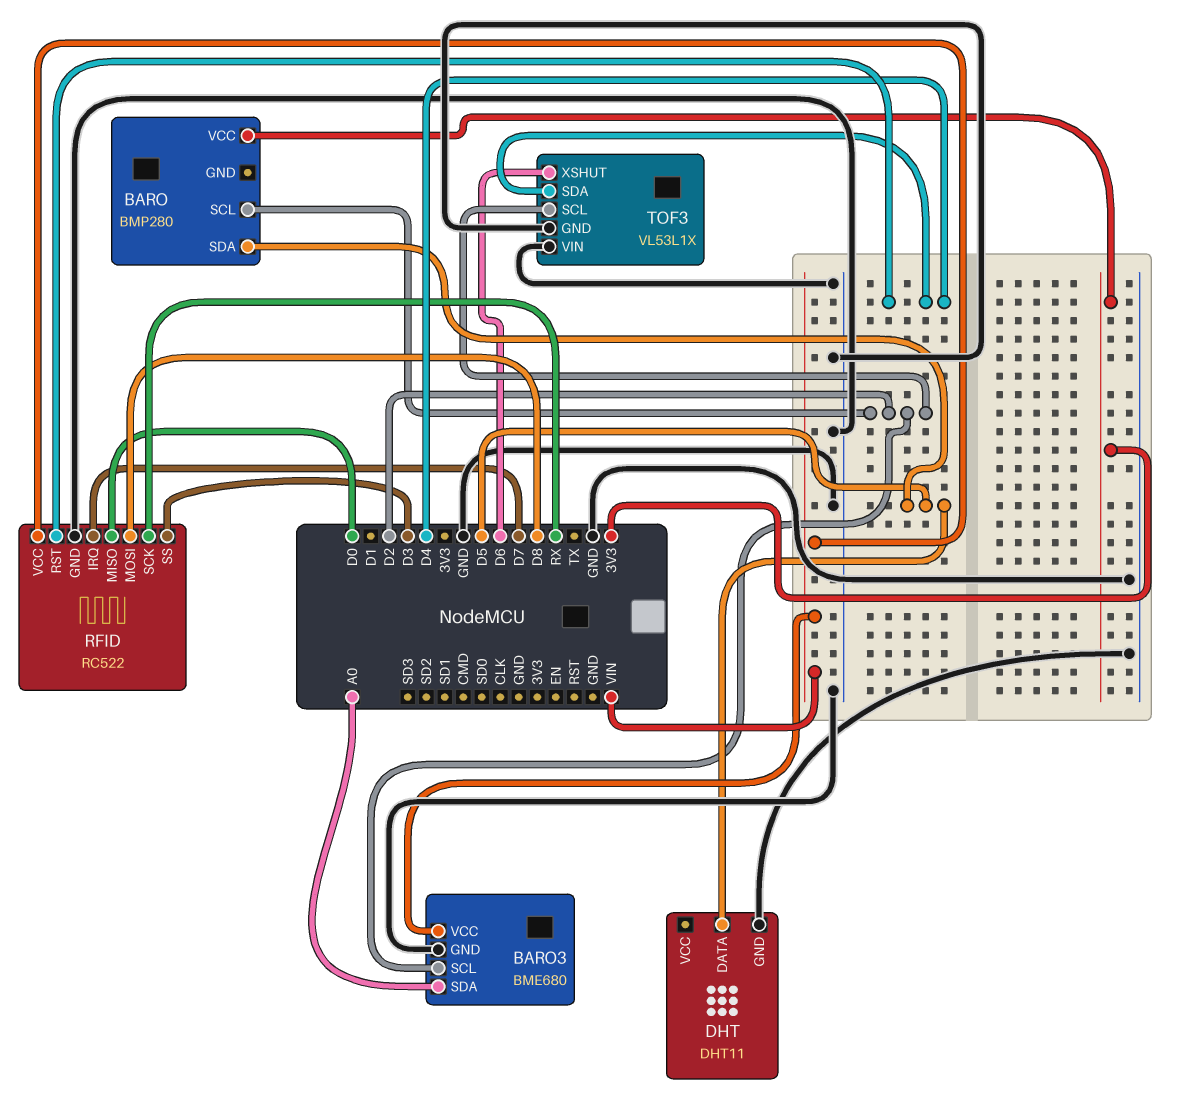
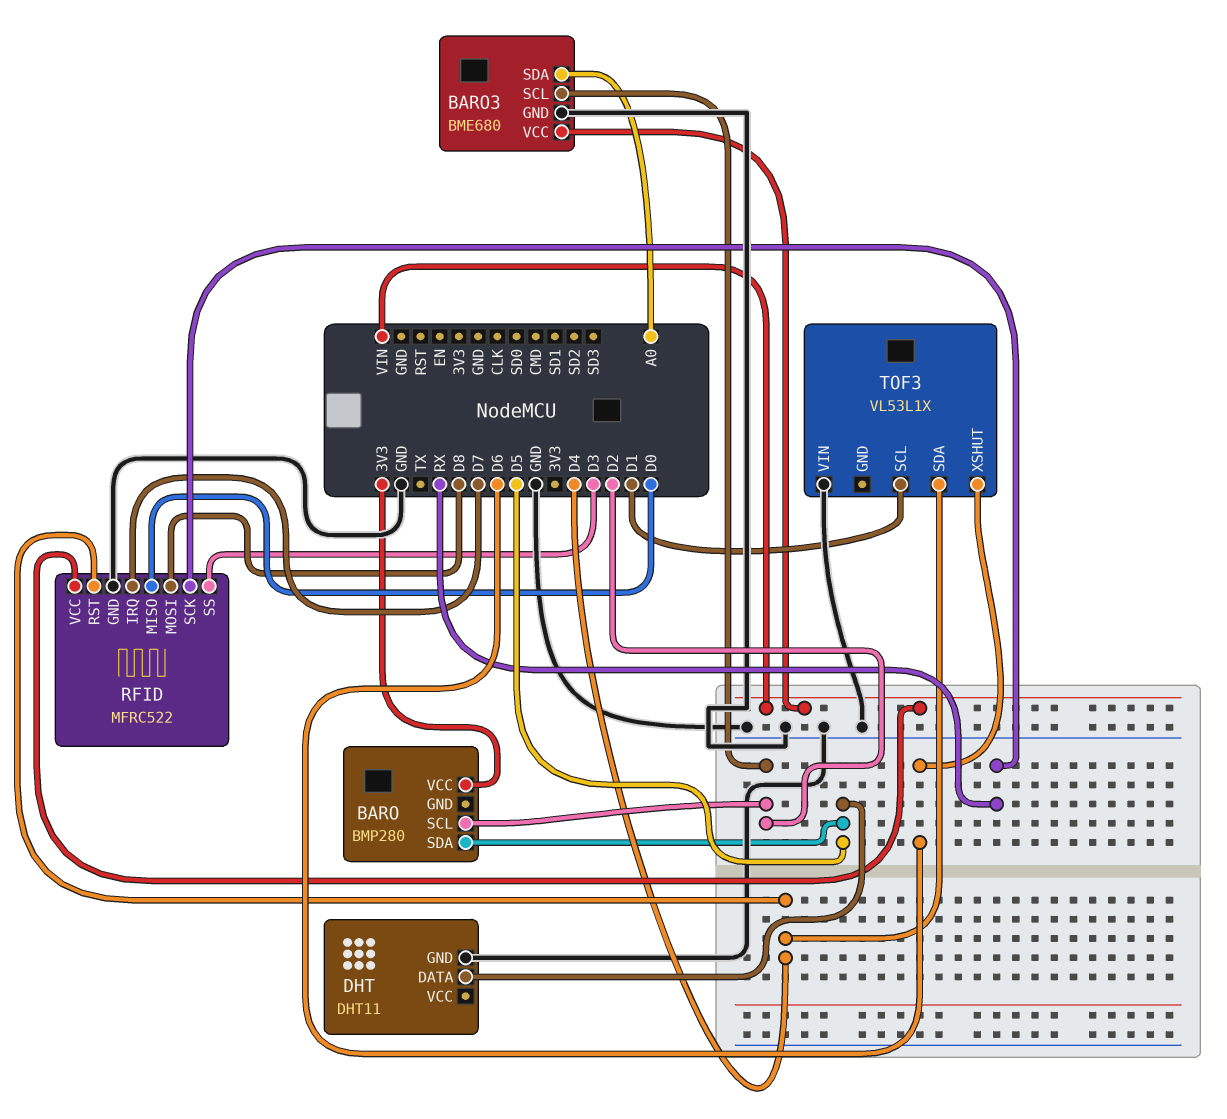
RFID: RC522 -> MFRC522
TOF3 pin GND: GND -> none
TOF3 pin SCL: D2 -> D1

